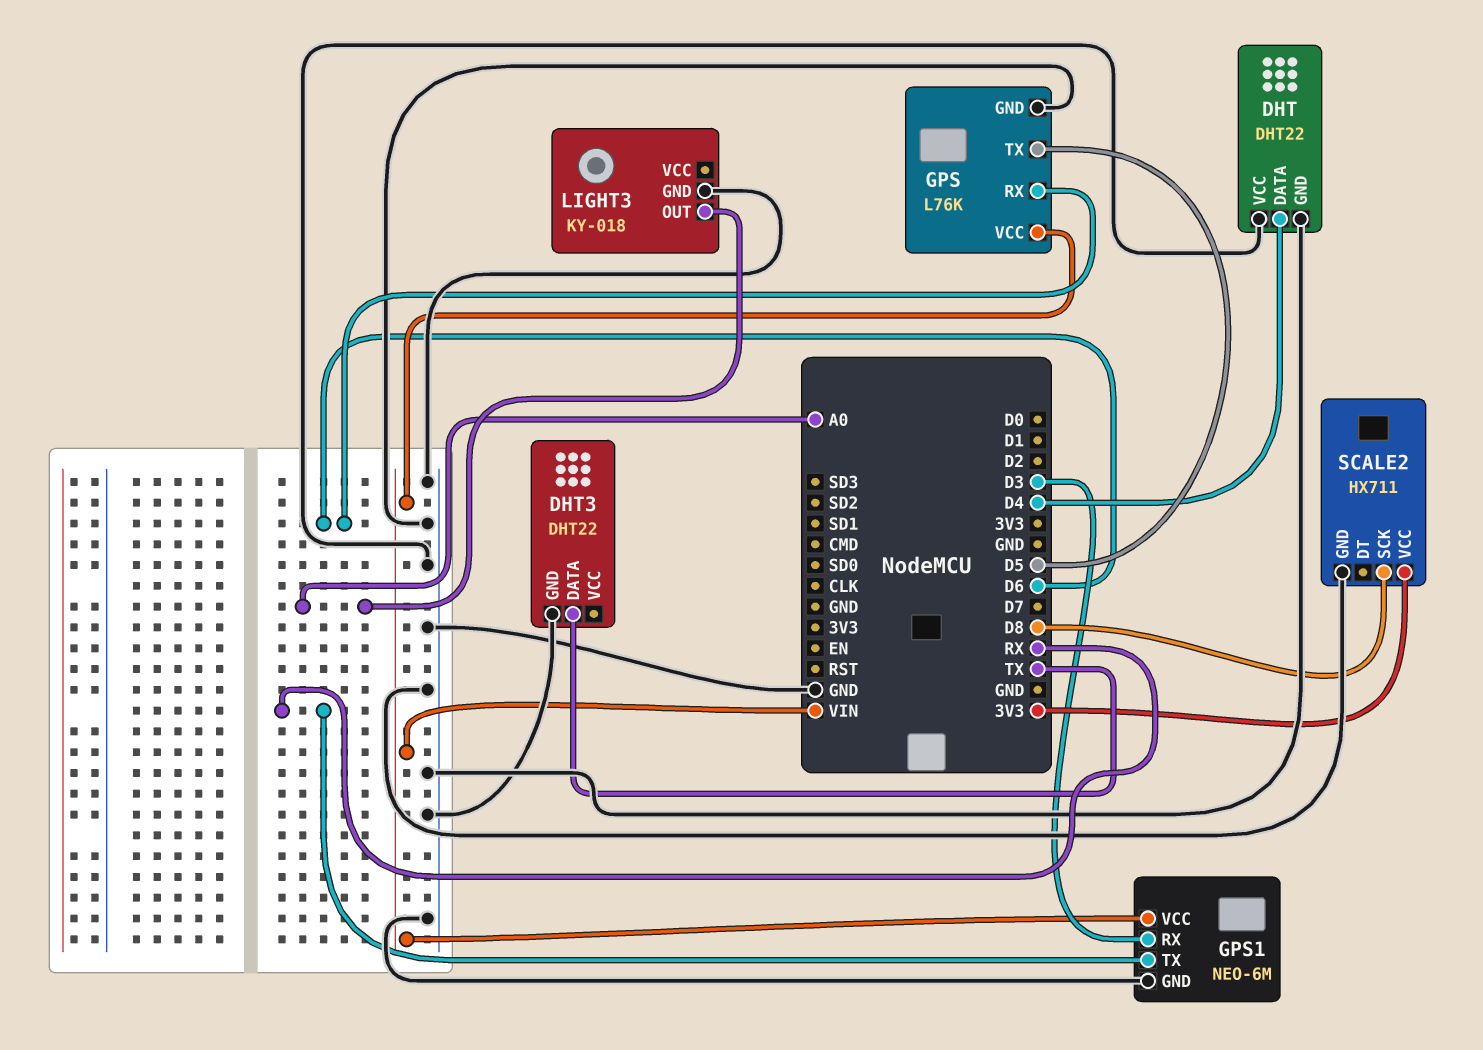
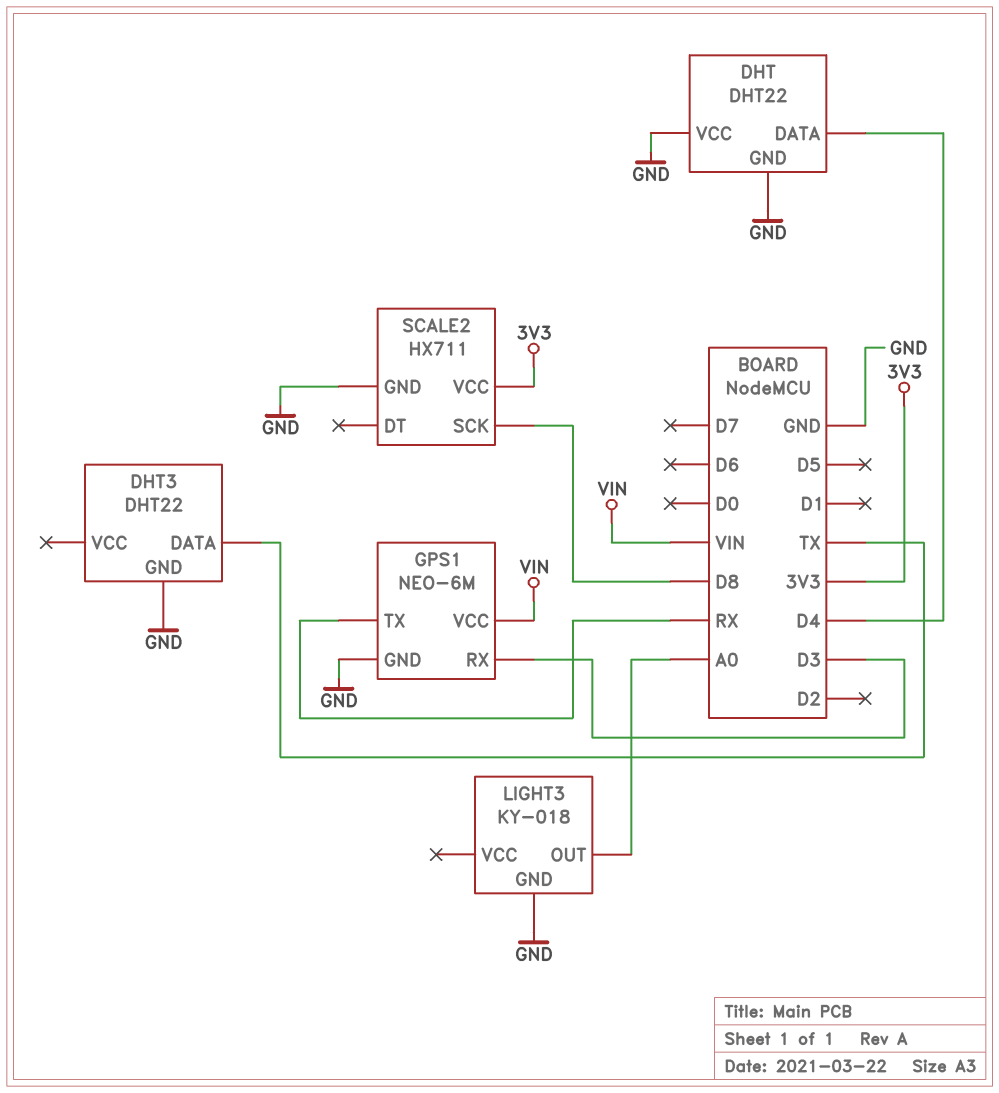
GPS: L76K -> none
GPS pin GND: GND -> none
GPS pin RX: D6 -> none
GPS pin TX: D5 -> none
GPS pin VCC: VIN -> none

